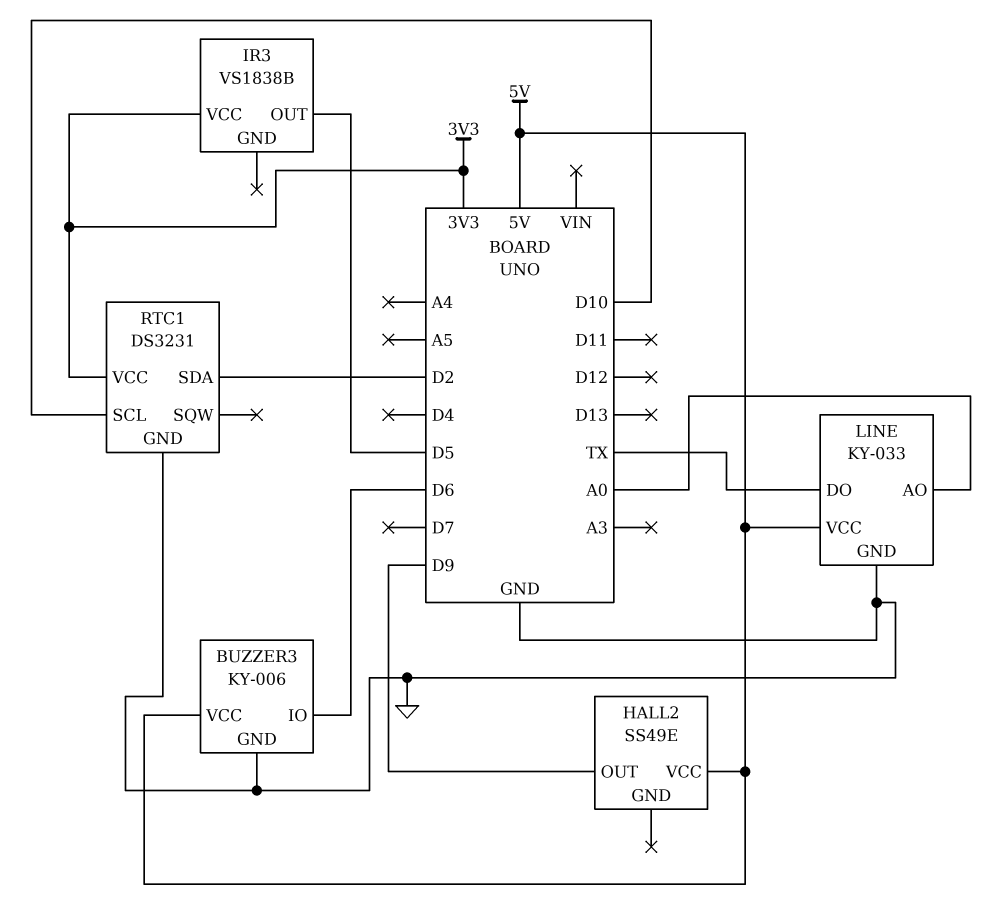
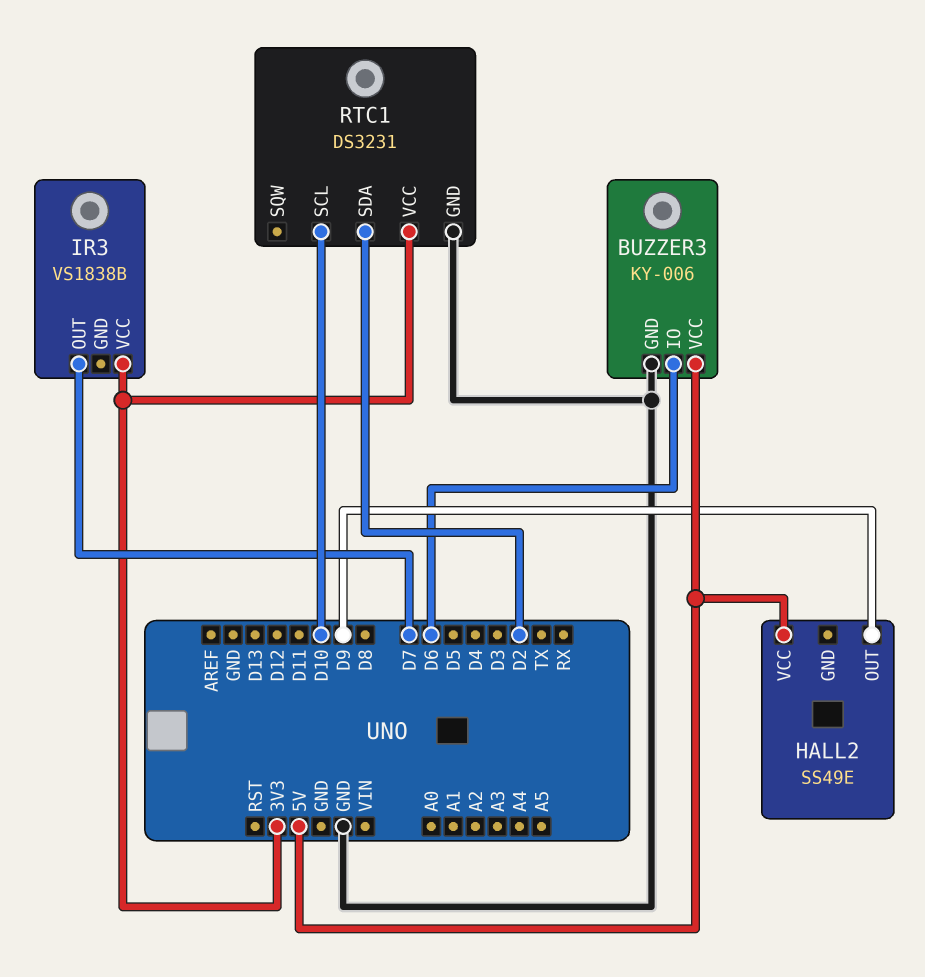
IR3 pin OUT: D5 -> D7
LINE: KY-033 -> none
LINE pin AO: A0 -> none
LINE pin DO: TX -> none
LINE pin GND: GND -> none
LINE pin VCC: 5V -> none

